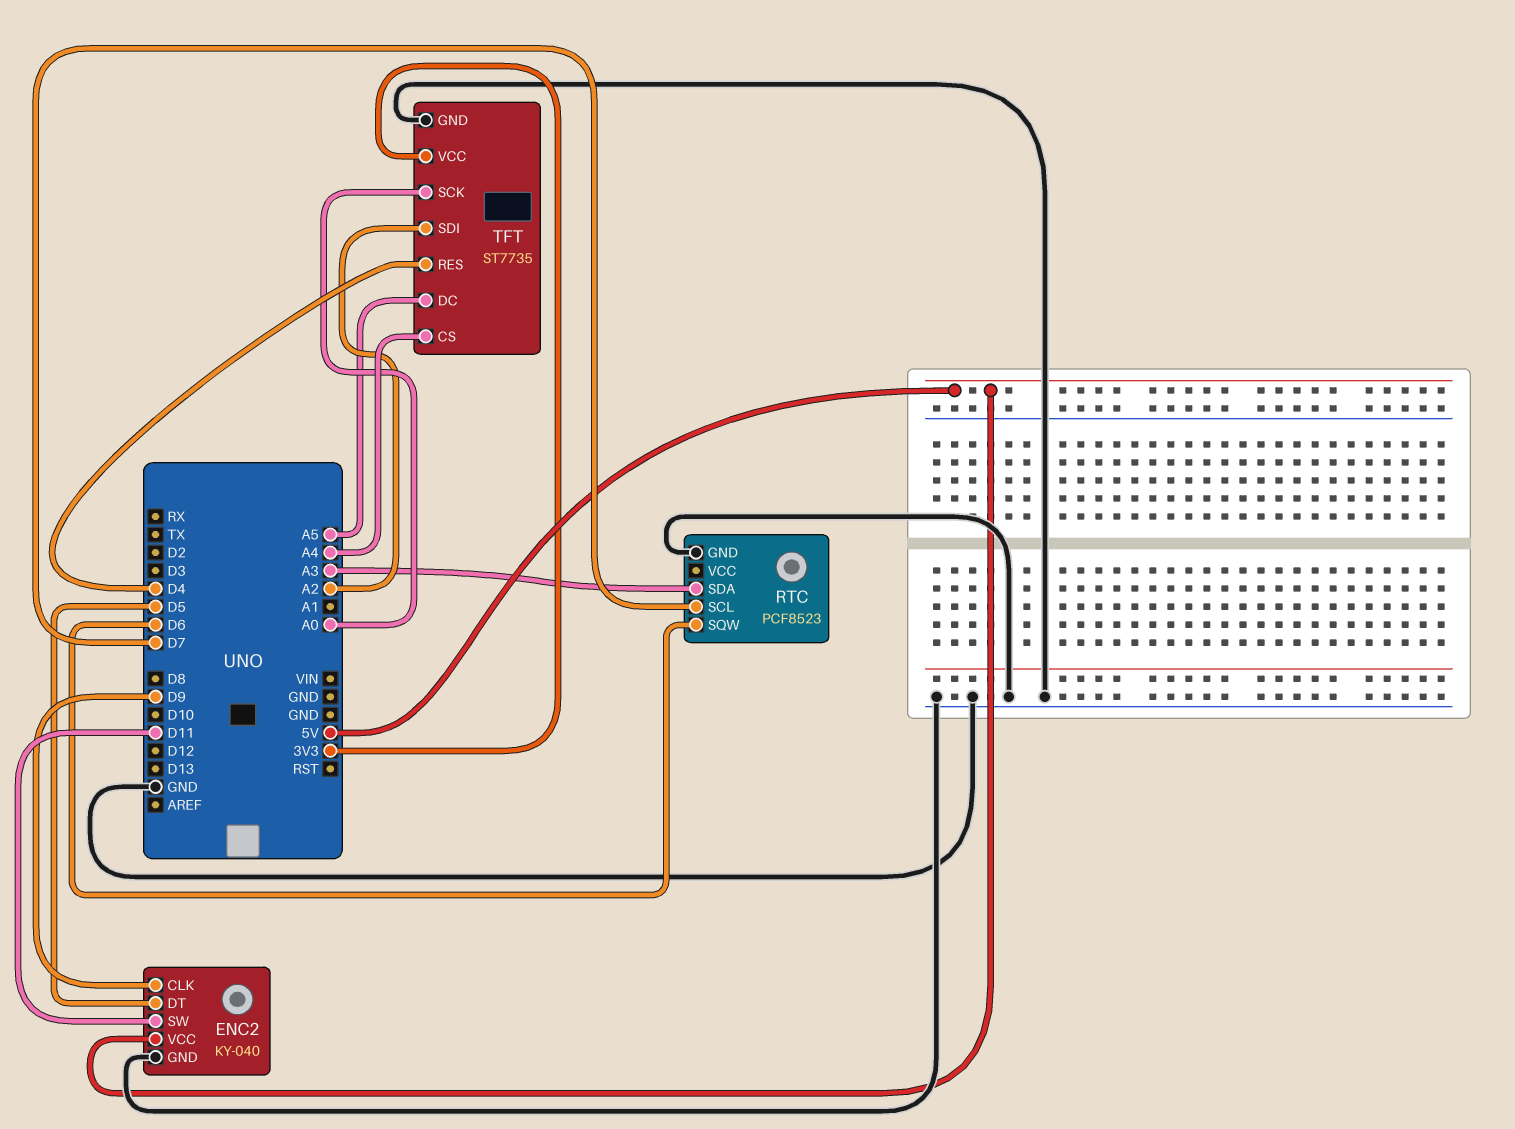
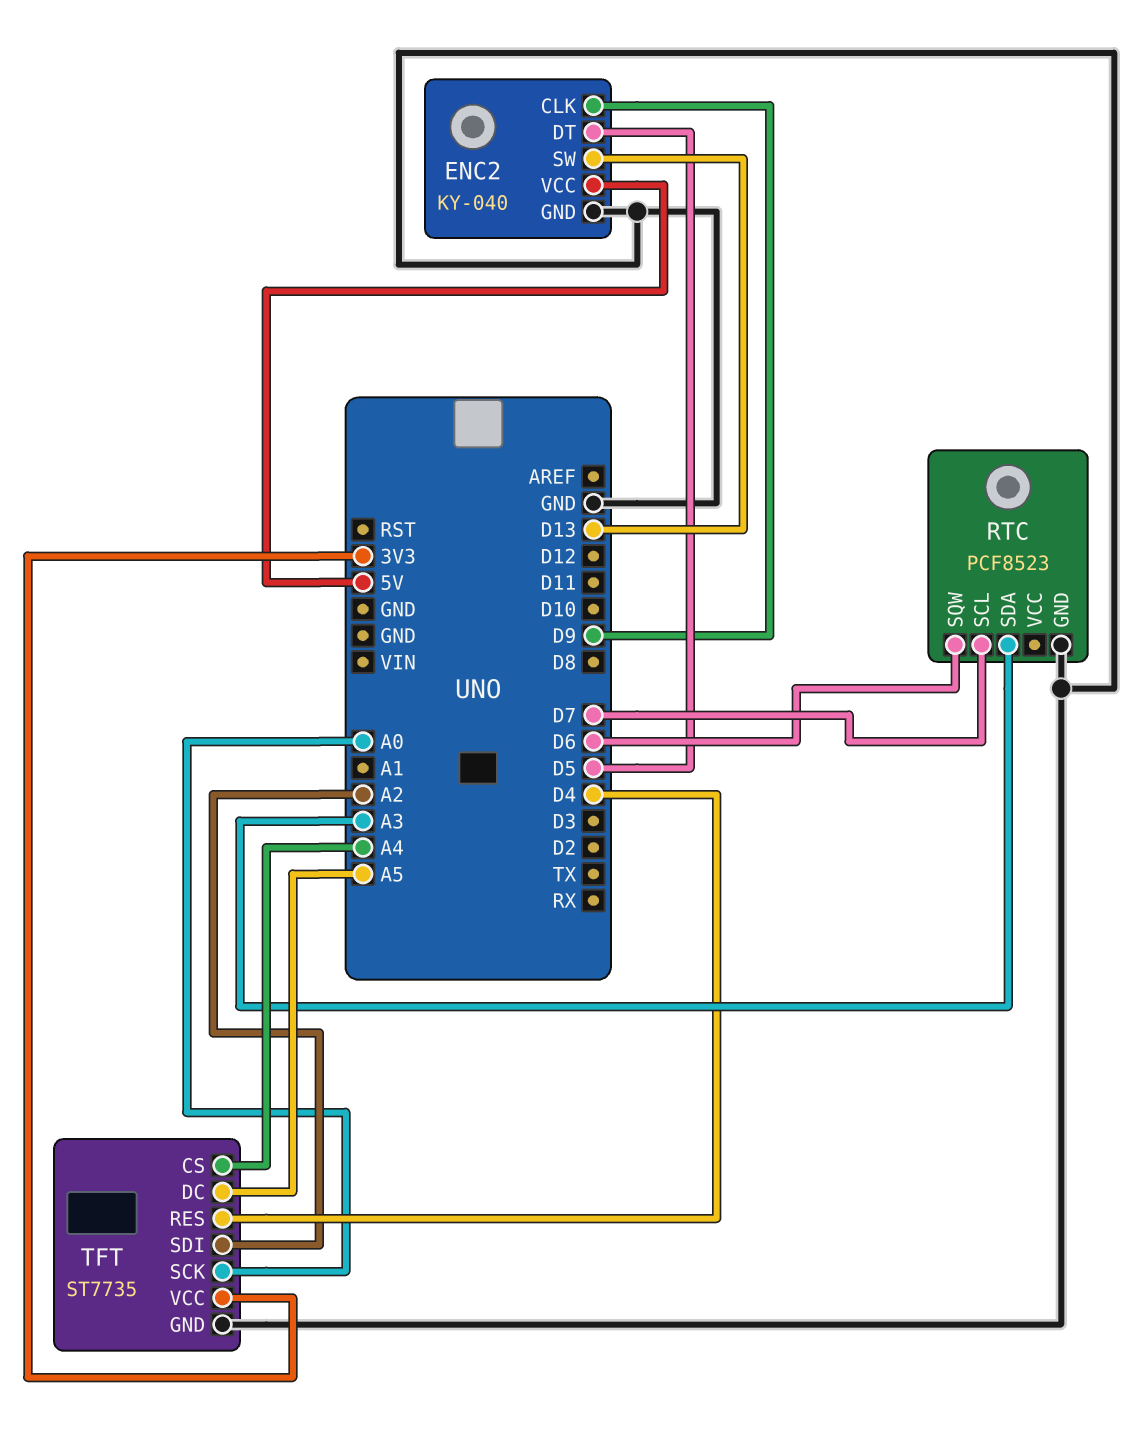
ENC2 pin SW: D11 -> D13

